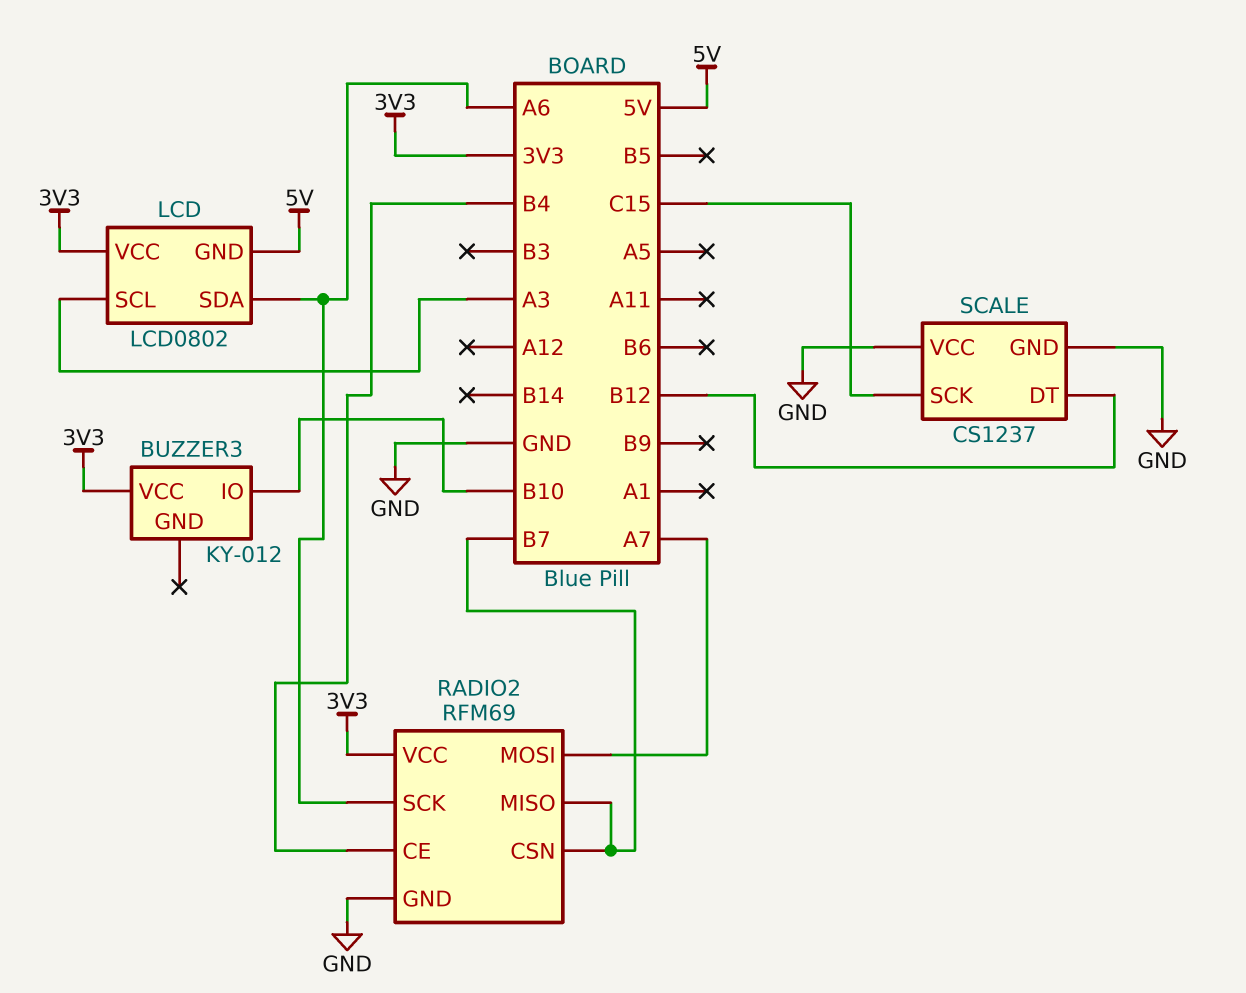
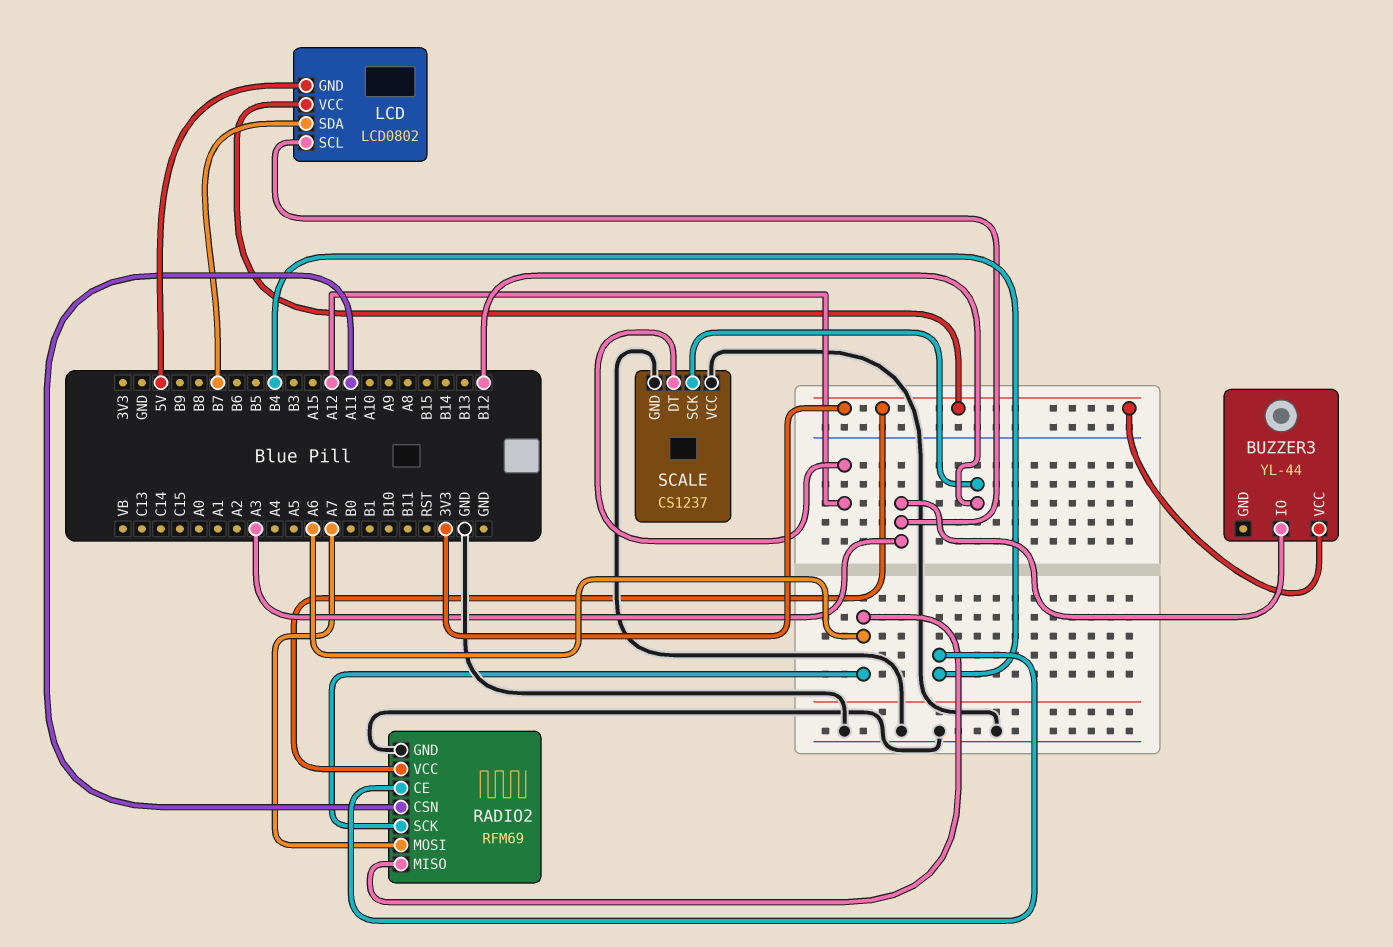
BUZZER3: KY-012 -> YL-44
BUZZER3 pin IO: B10 -> A3
LCD pin SDA: A6 -> B7
RADIO2 pin CSN: B7 -> A11
RADIO2 pin MISO: B7 -> A6
SCALE pin DT: B12 -> A12
SCALE pin SCK: C15 -> B12

